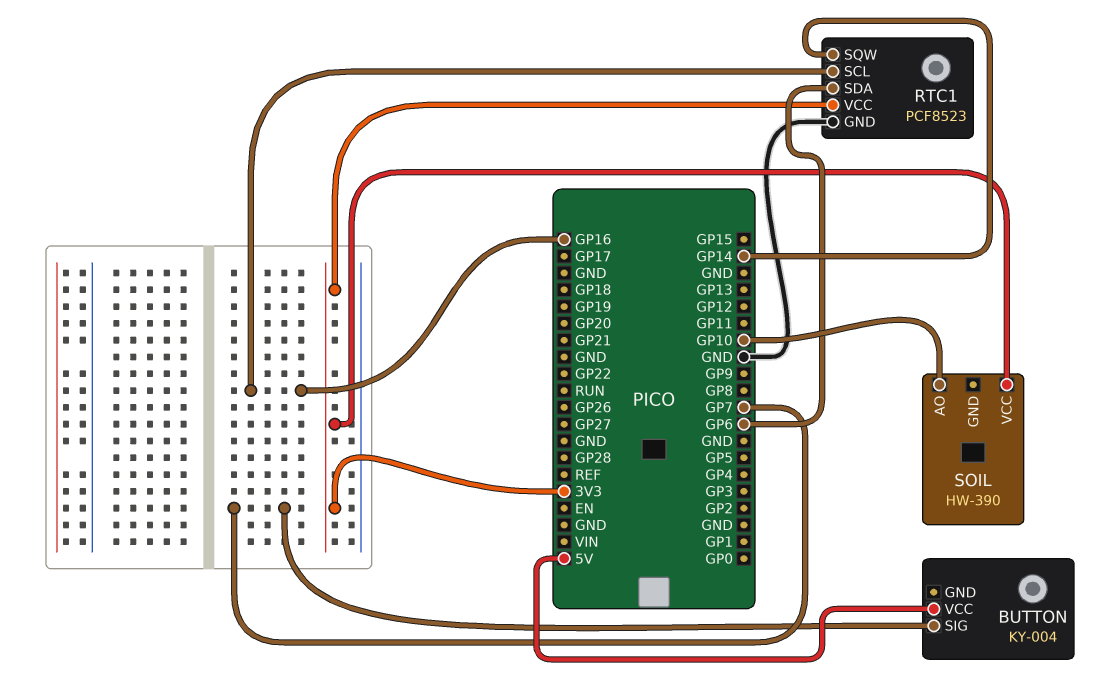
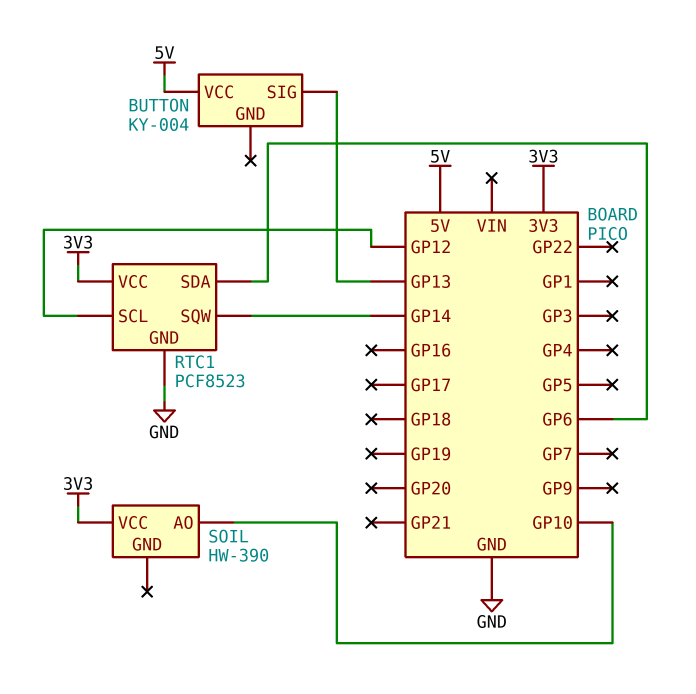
BUTTON pin SIG: GP7 -> GP13
RTC1 pin SCL: GP16 -> GP12

